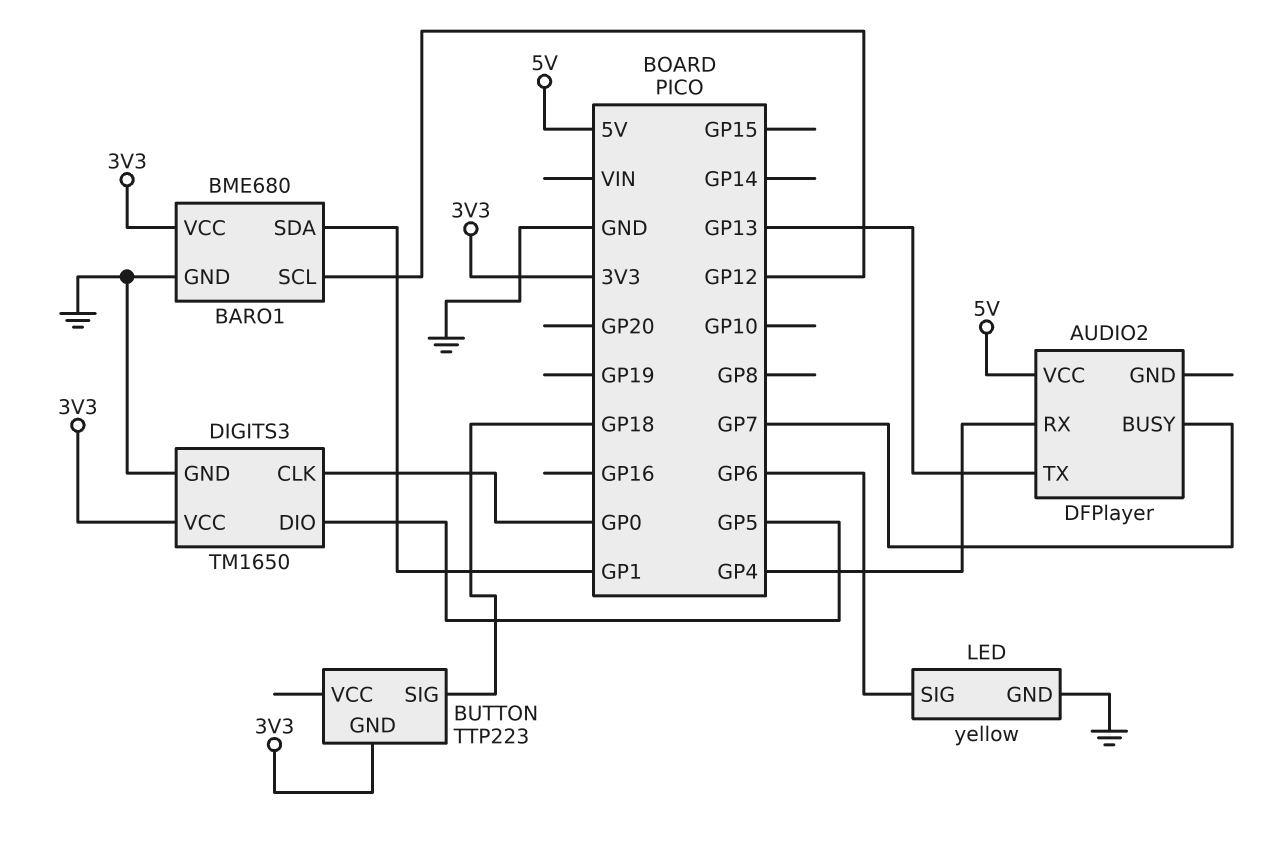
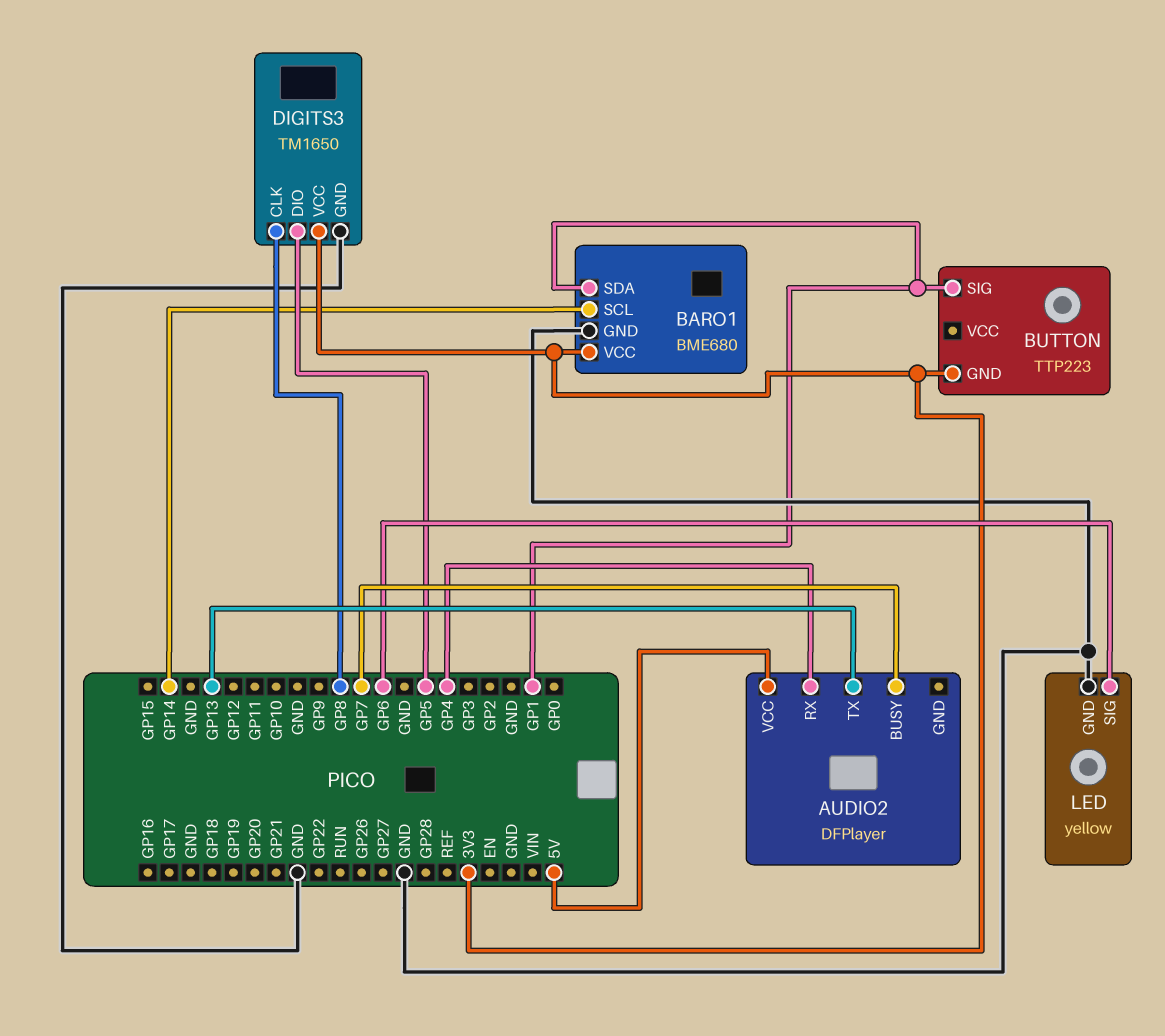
BARO1 pin SCL: GP12 -> GP14
BUTTON pin SIG: GP18 -> GP1
DIGITS3 pin CLK: GP0 -> GP8

